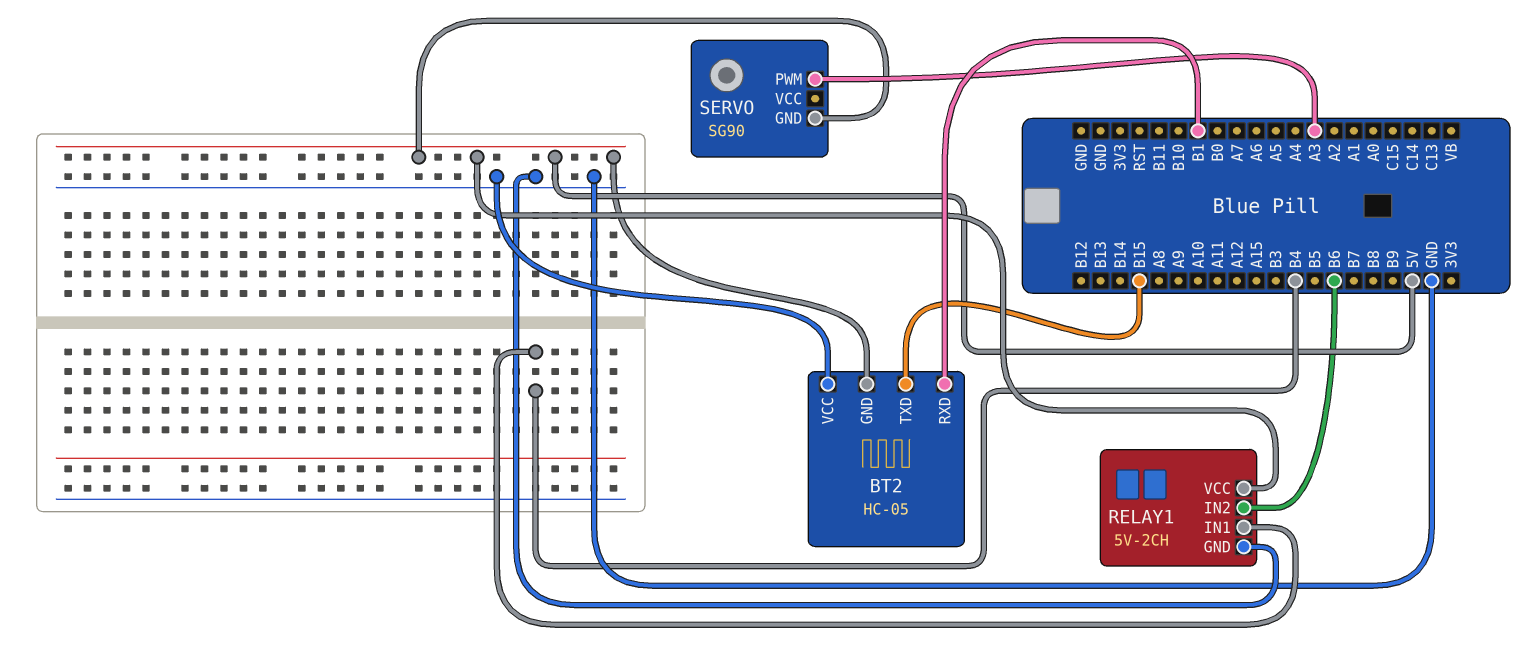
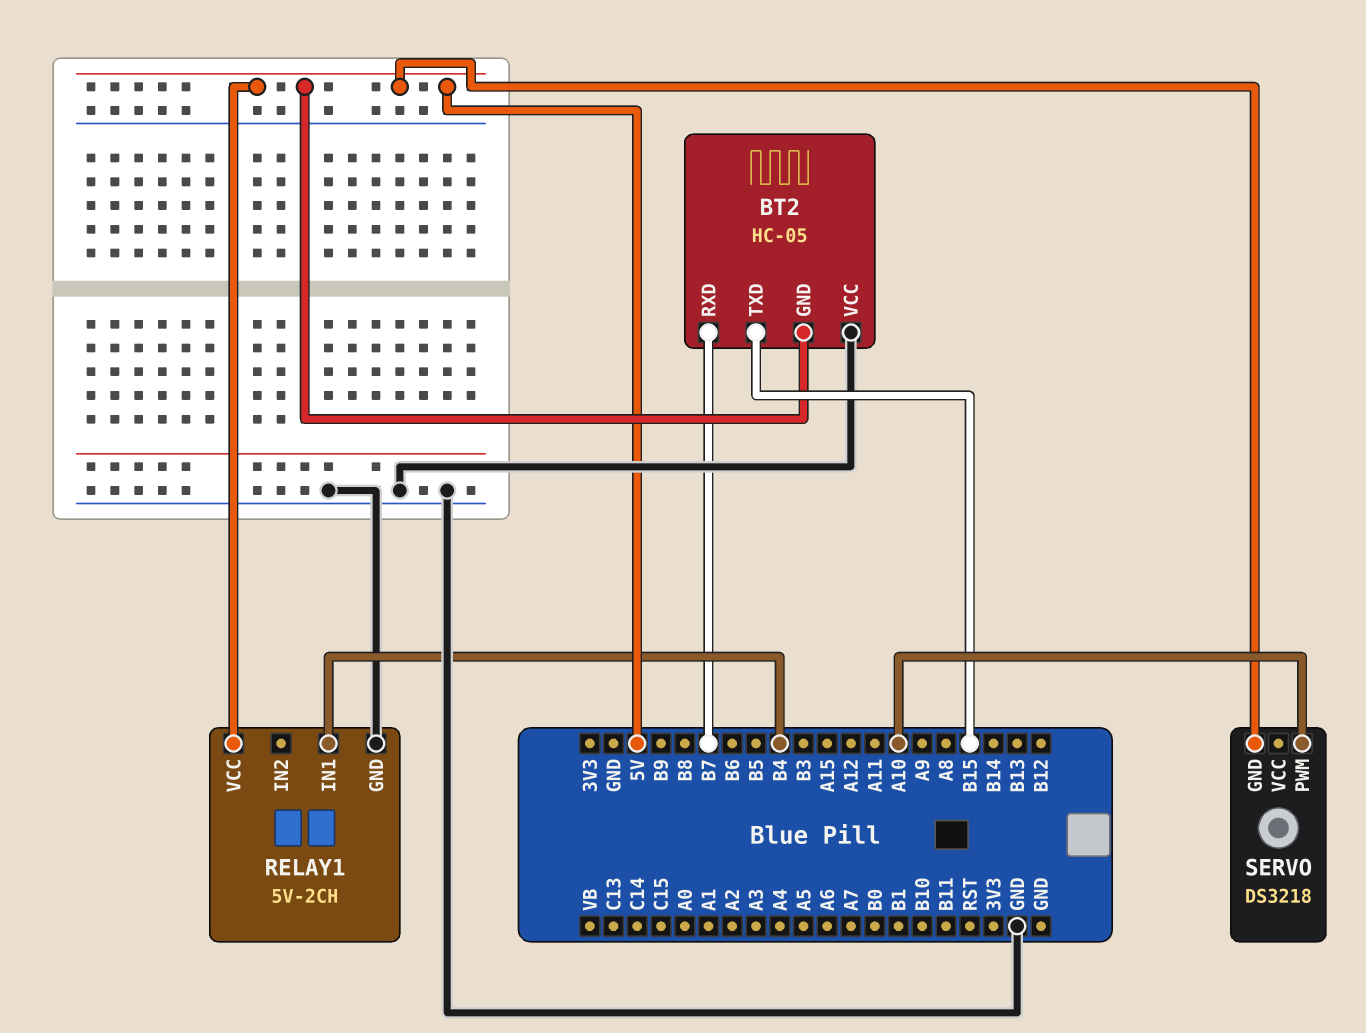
BT2 pin RXD: B1 -> B7
RELAY1 pin IN2: B6 -> none
SERVO: SG90 -> DS3218
SERVO pin PWM: A3 -> A10

